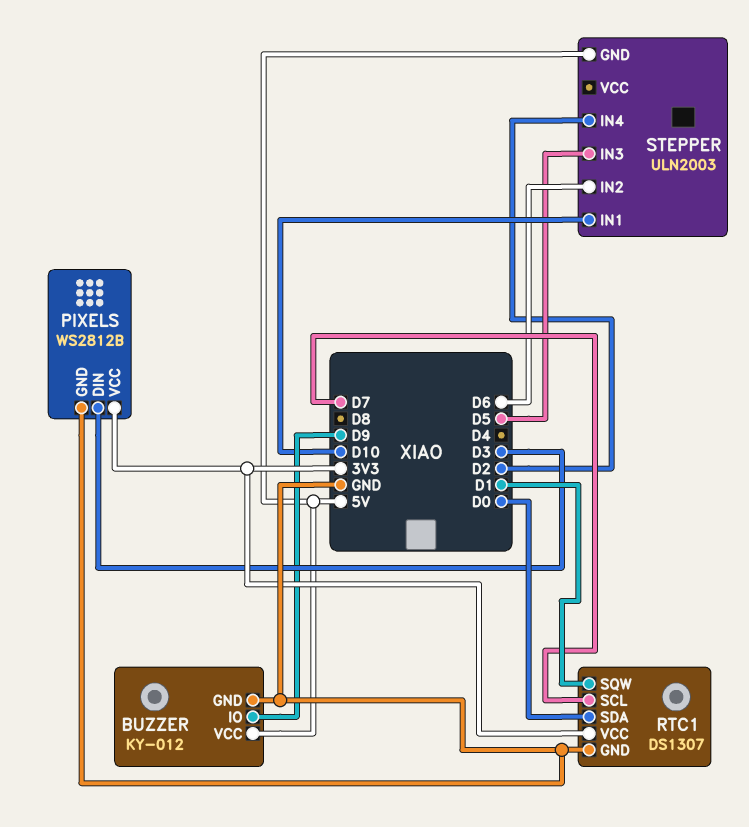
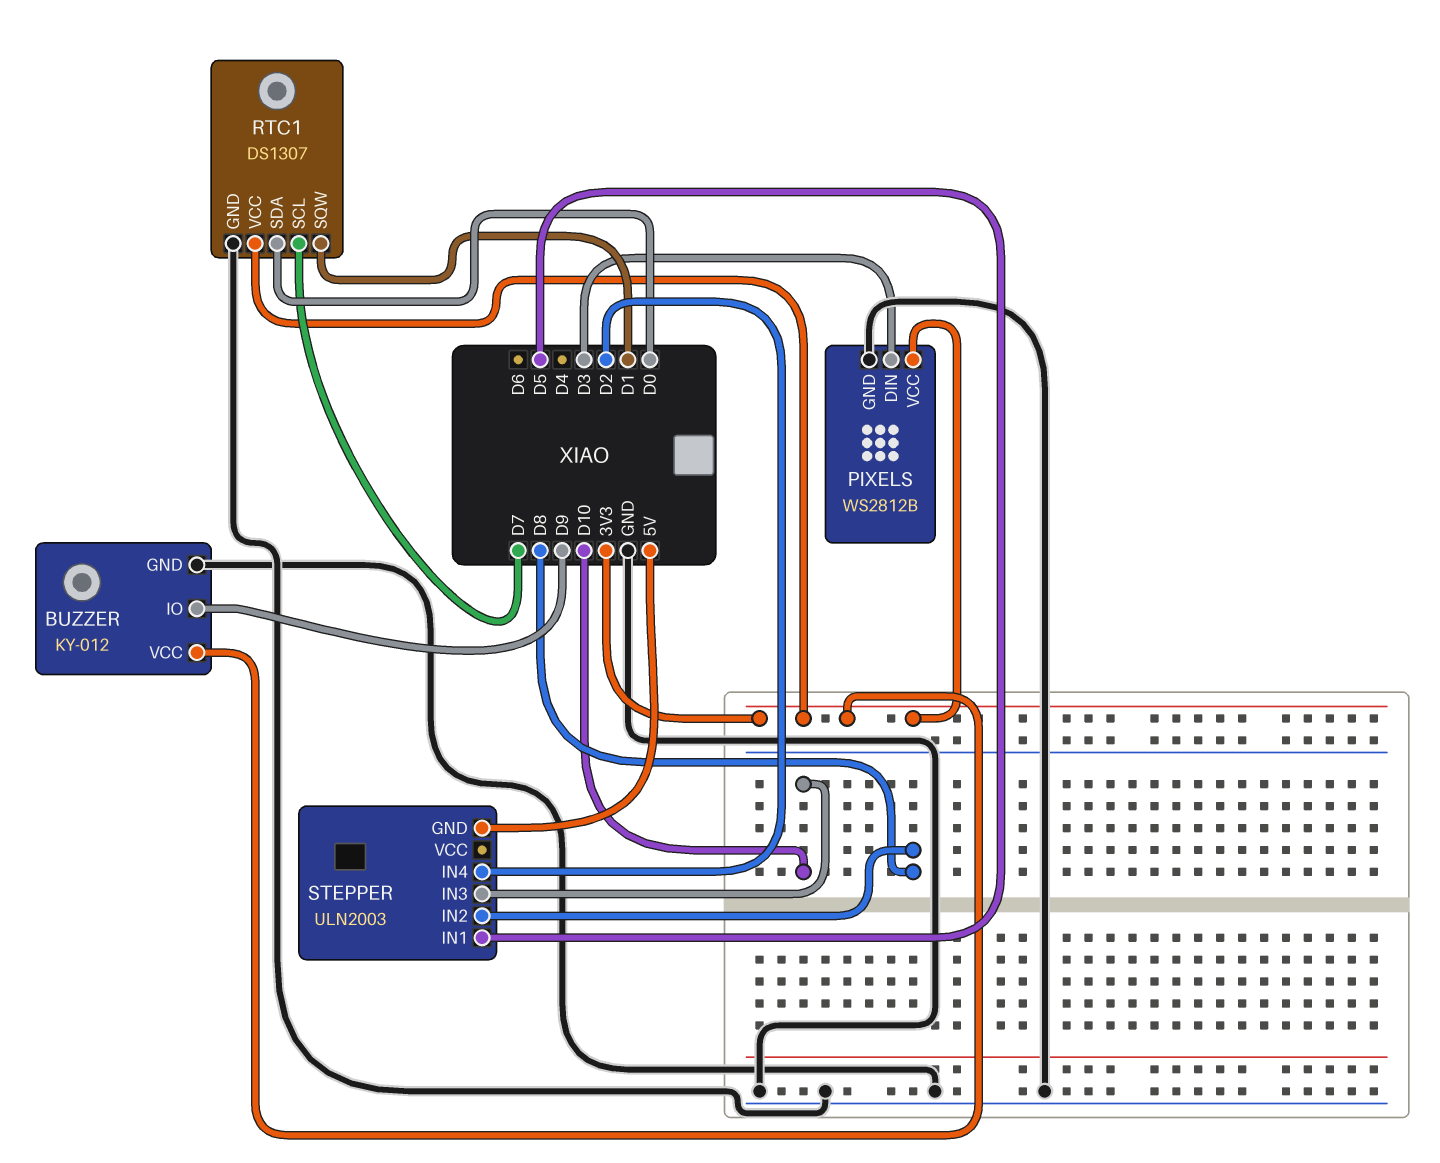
BUZZER pin VCC: 5V -> 3V3
STEPPER pin IN1: D10 -> D5
STEPPER pin IN2: D6 -> D8
STEPPER pin IN3: D5 -> D10

